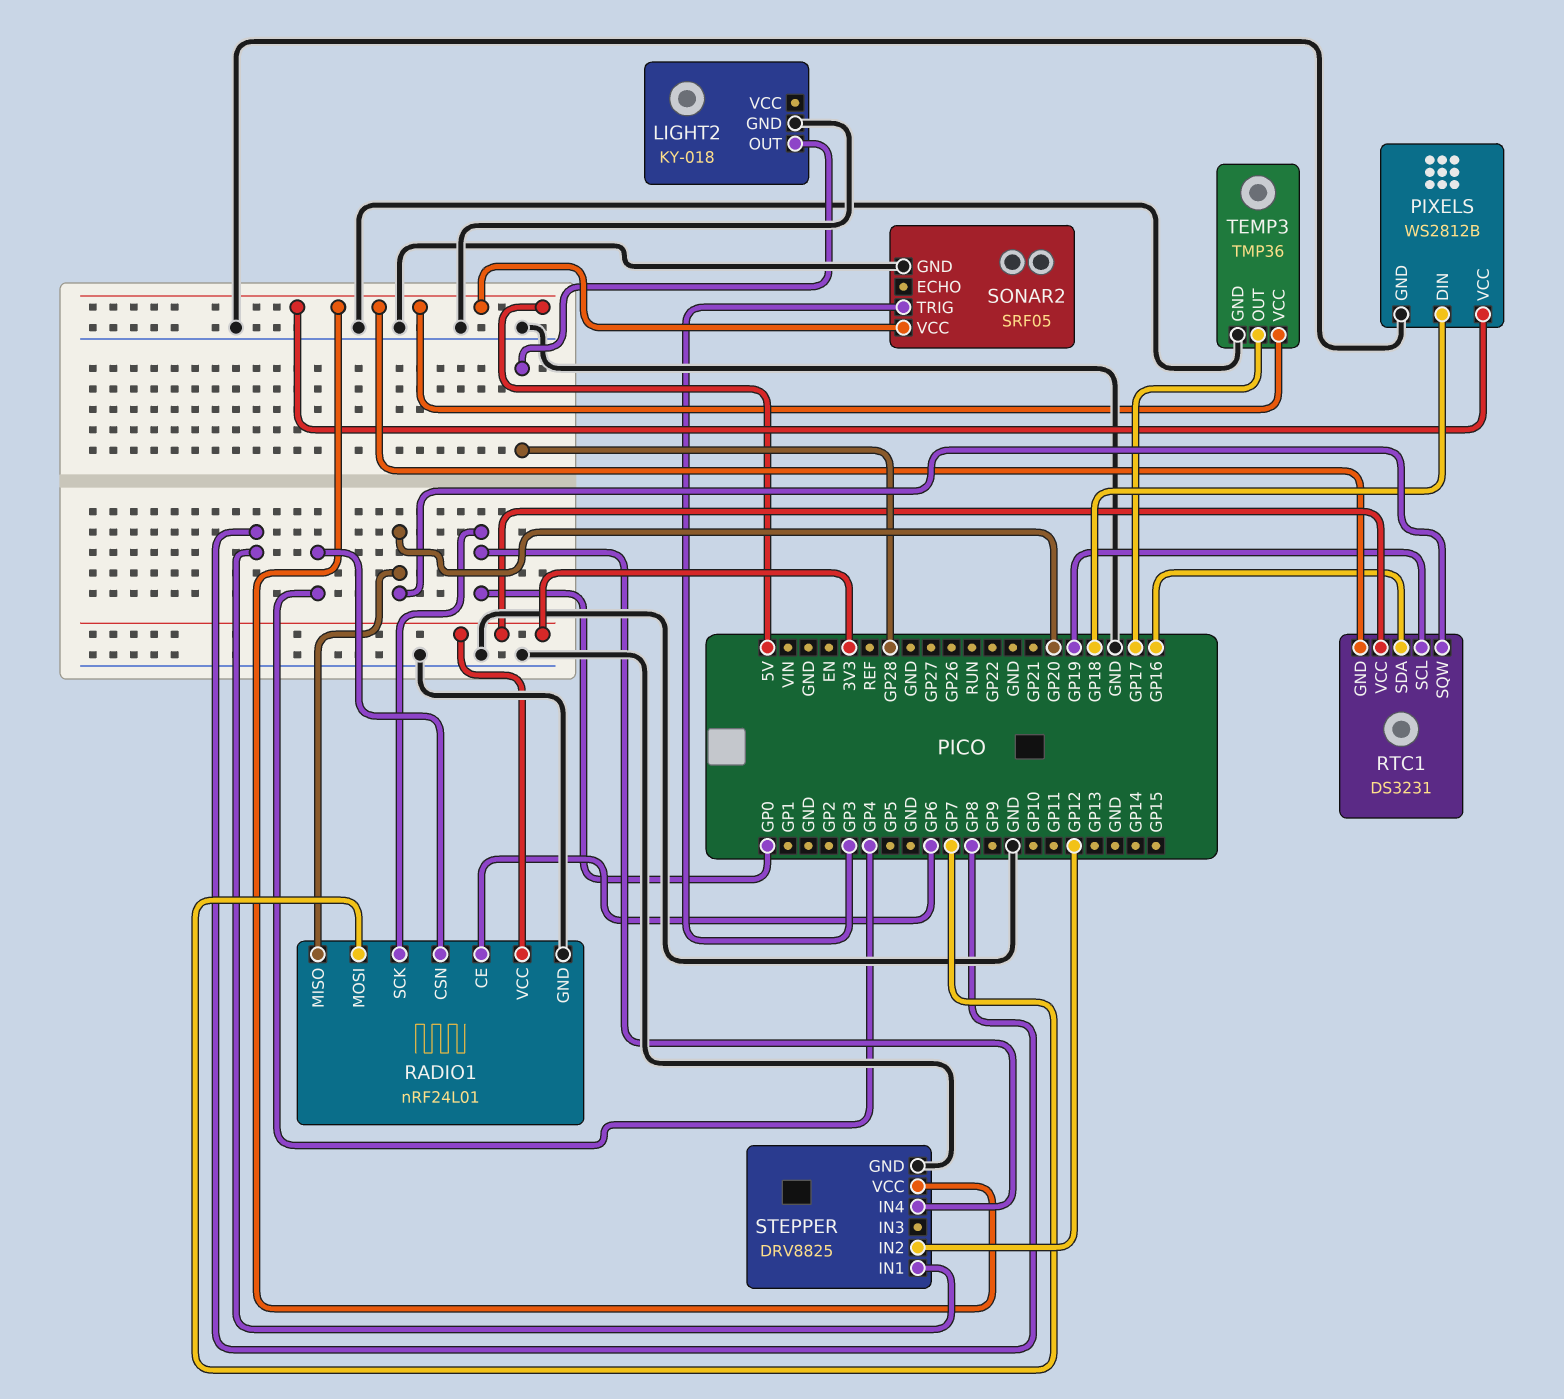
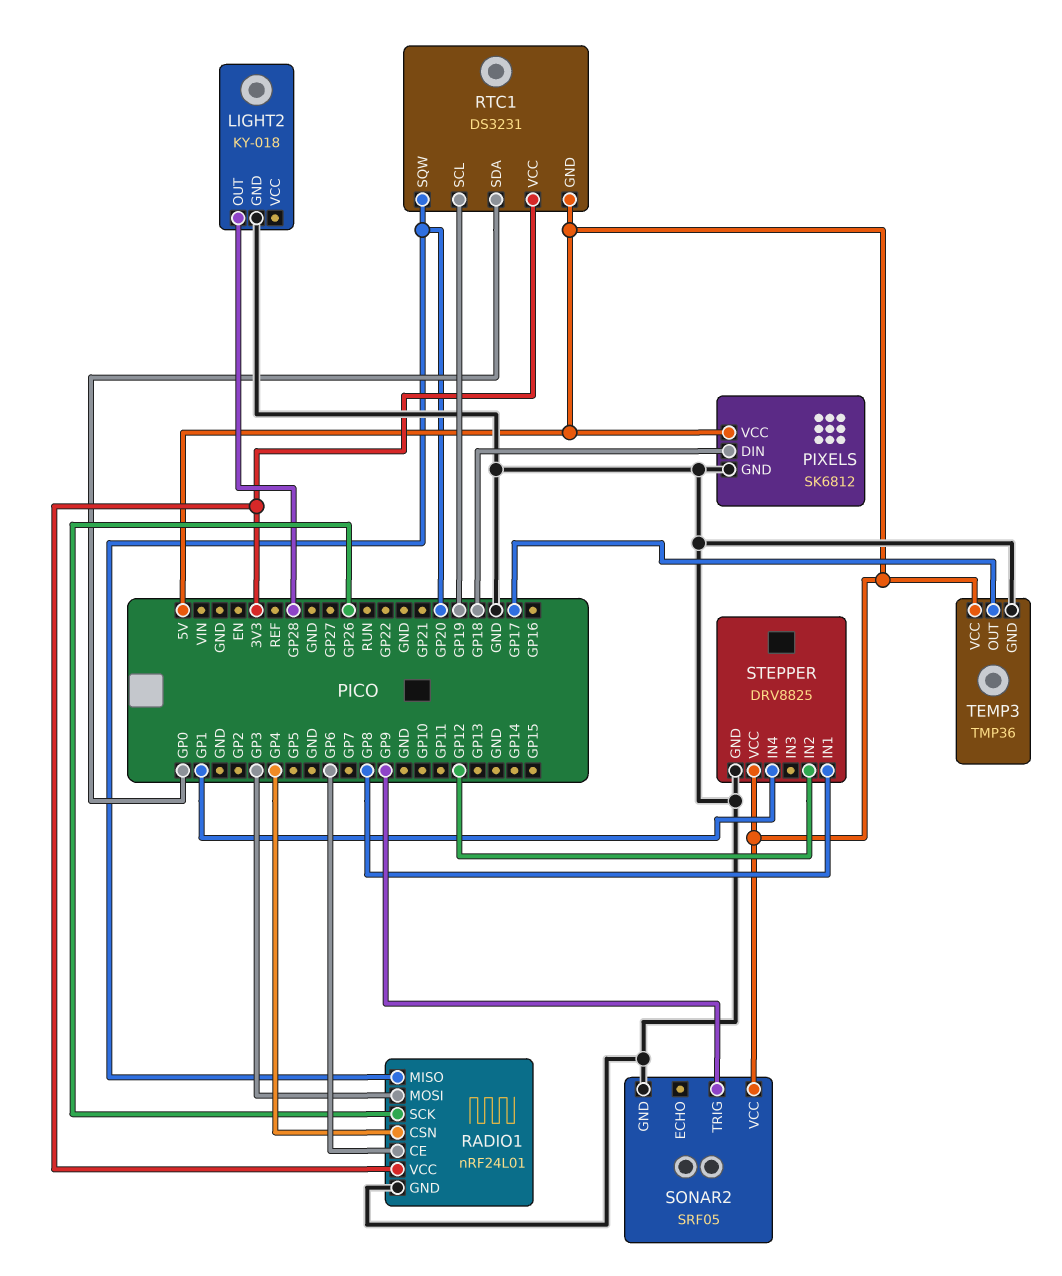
PIXELS: WS2812B -> SK6812
RADIO1 pin MOSI: GP7 -> GP3
RADIO1 pin SCK: GP0 -> GP26
RTC1 pin SDA: GP16 -> GP0
SONAR2 pin TRIG: GP3 -> GP9
STEPPER pin IN4: GP0 -> GP1

